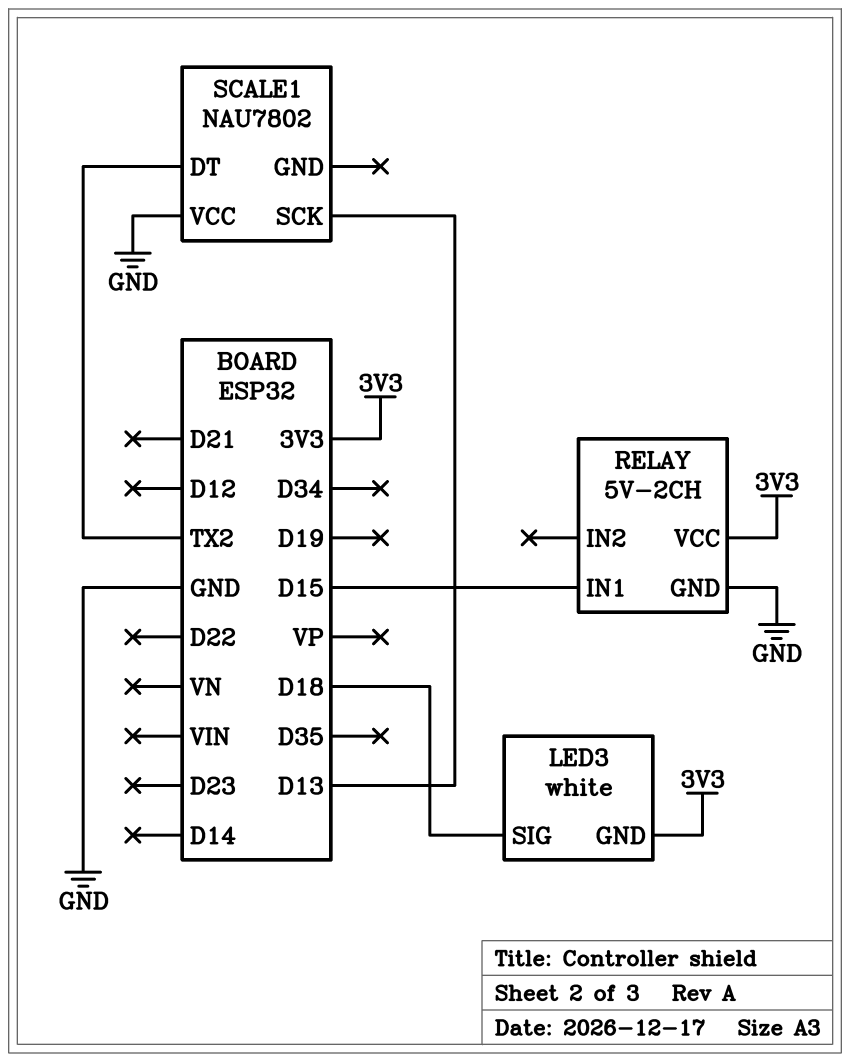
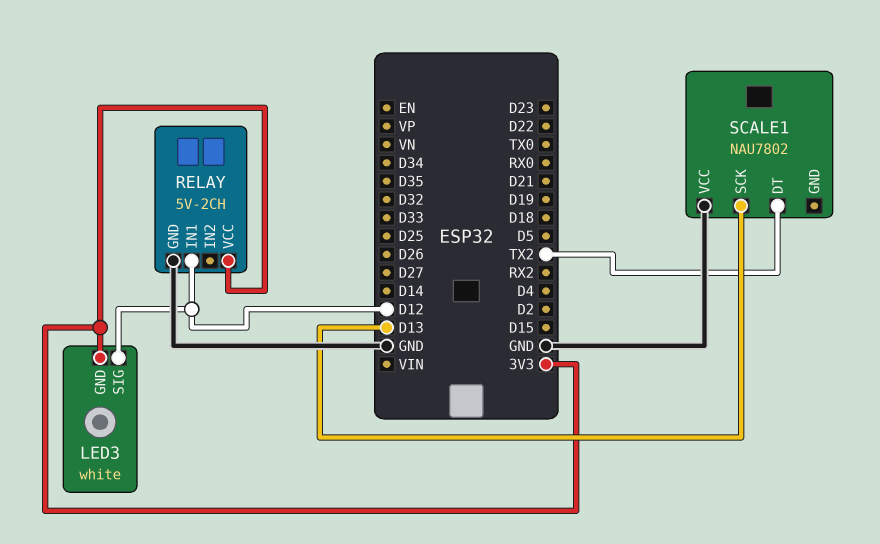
LED3 pin SIG: D18 -> D12
RELAY pin IN1: D15 -> D12

